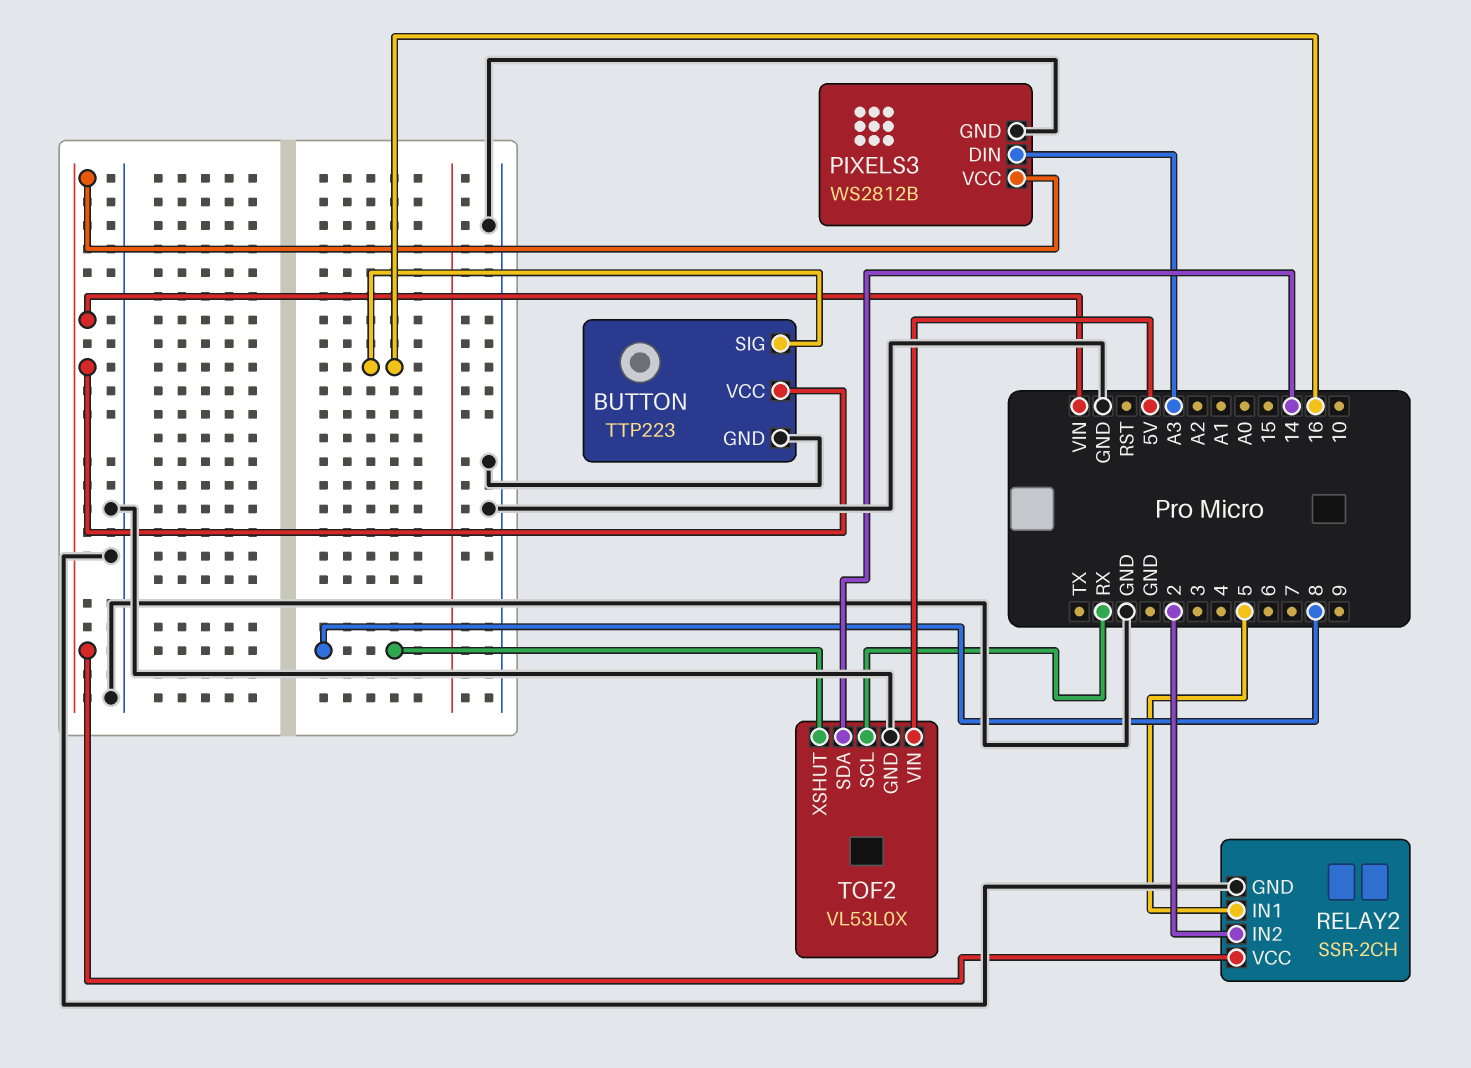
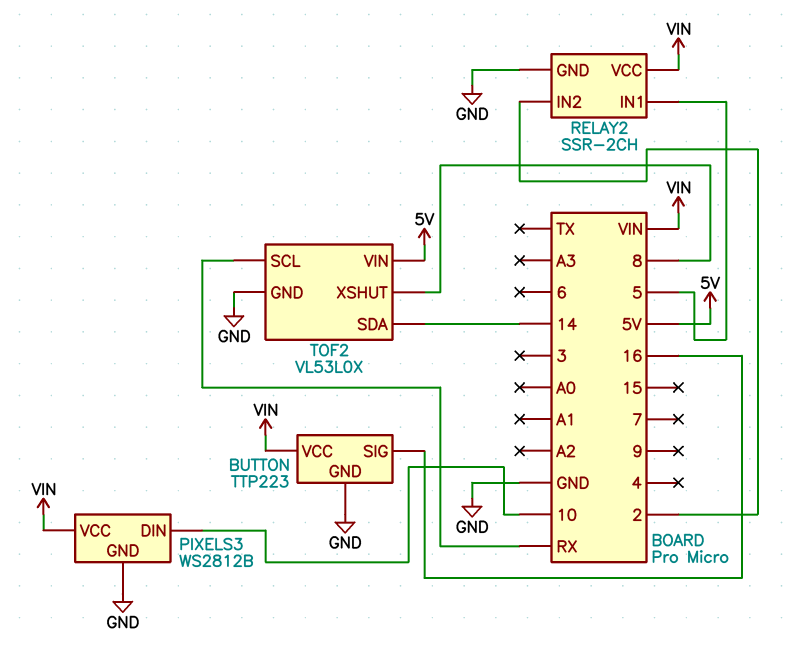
PIXELS3 pin DIN: A3 -> 10

